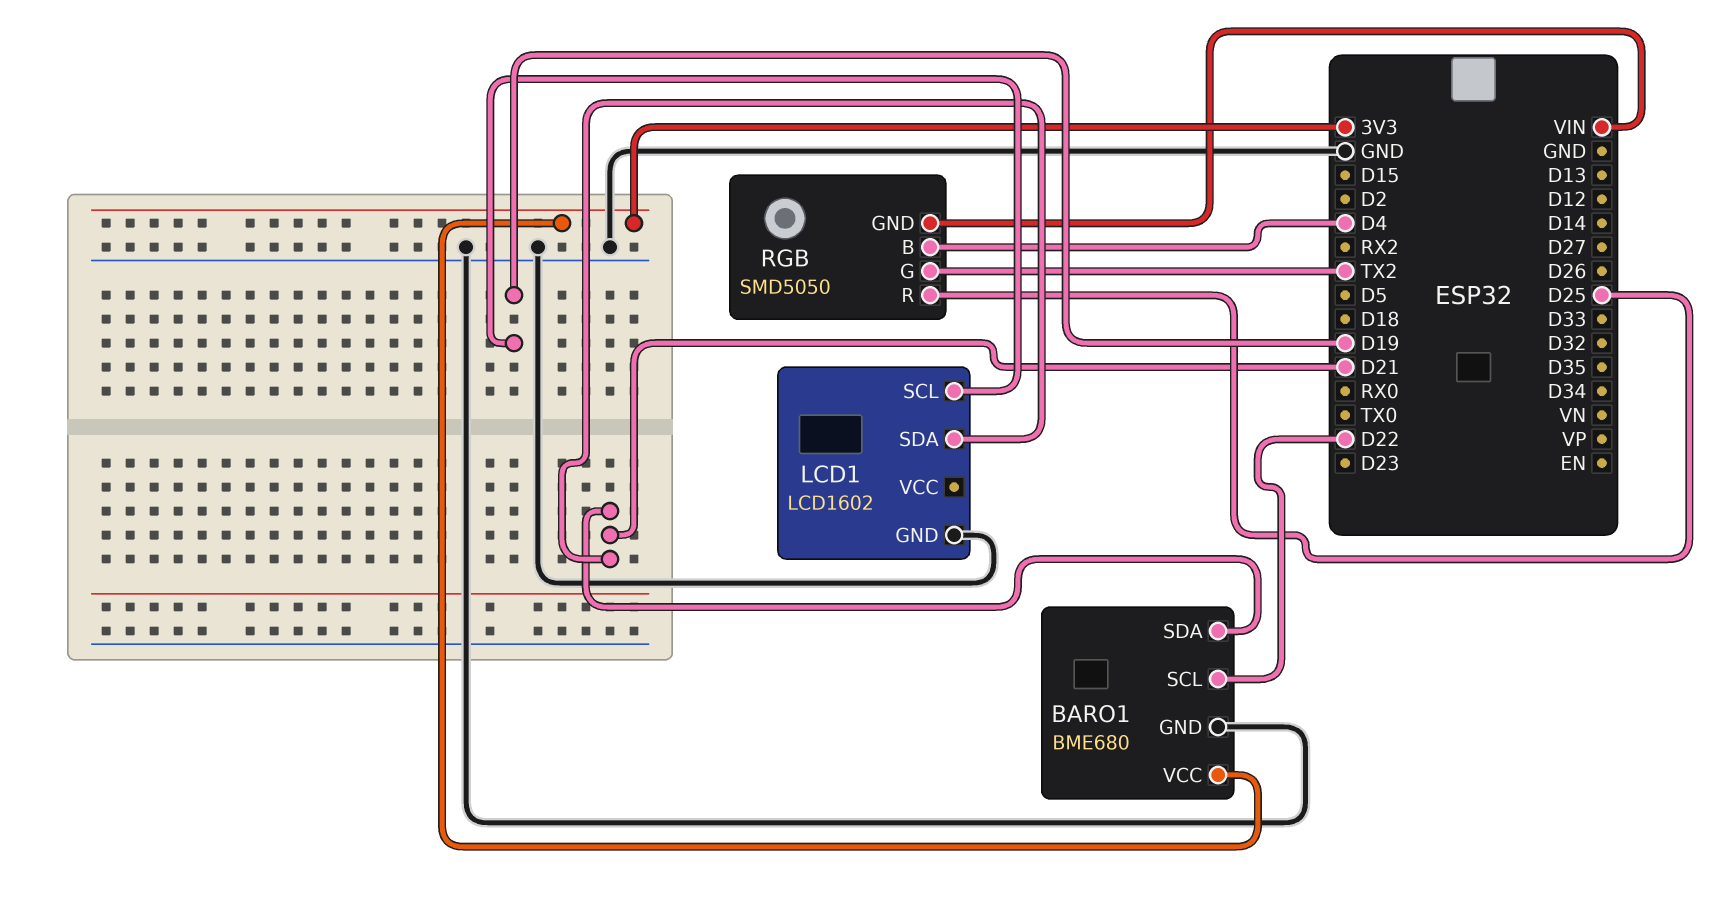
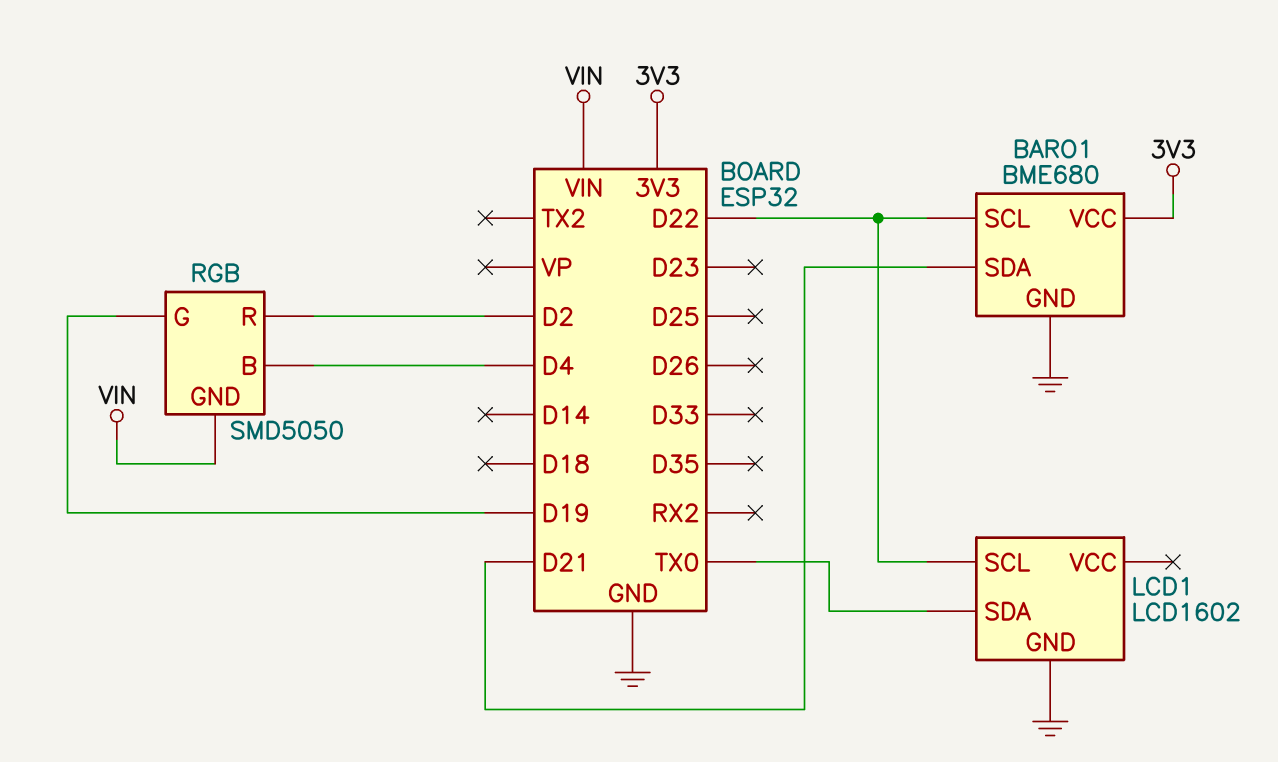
LCD1 pin SCL: D19 -> D22
LCD1 pin SDA: D21 -> TX0
RGB pin G: TX2 -> D19
RGB pin R: D25 -> D2

